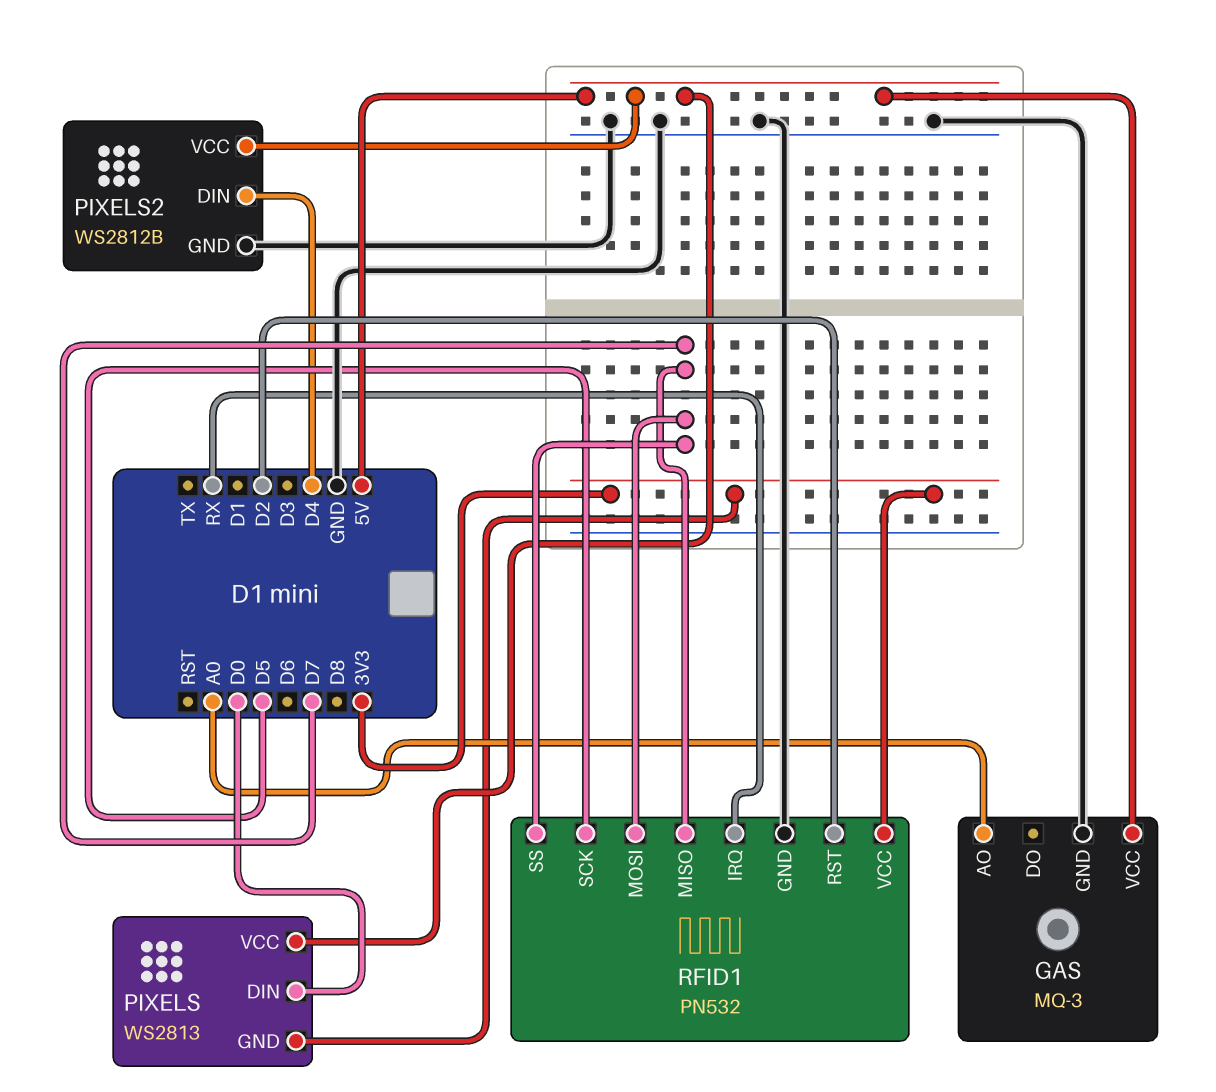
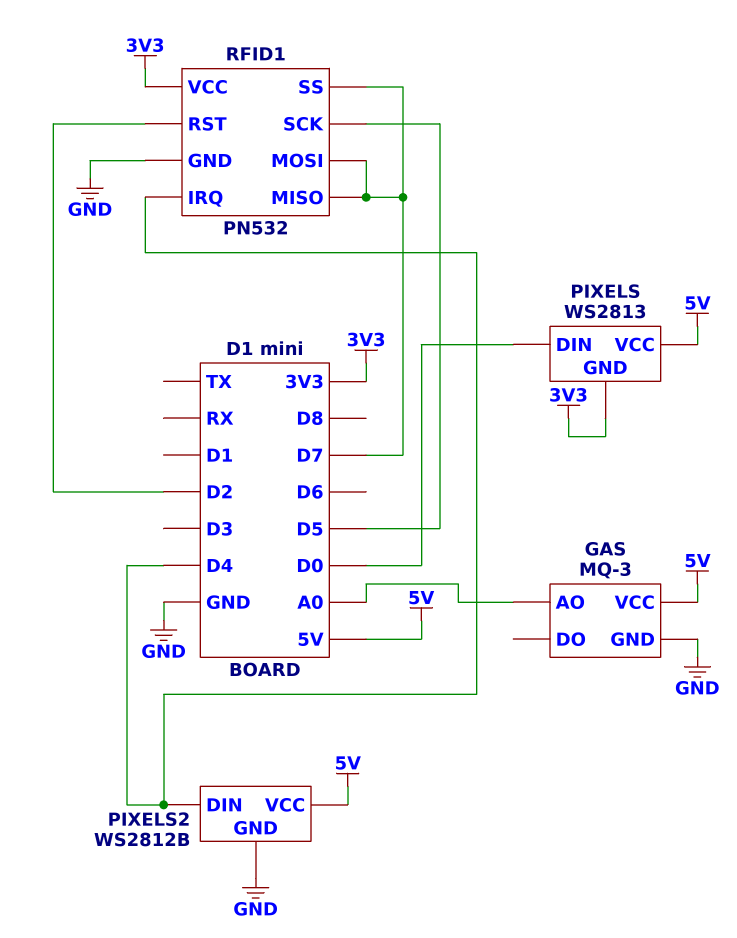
RFID1 pin IRQ: RX -> D4

